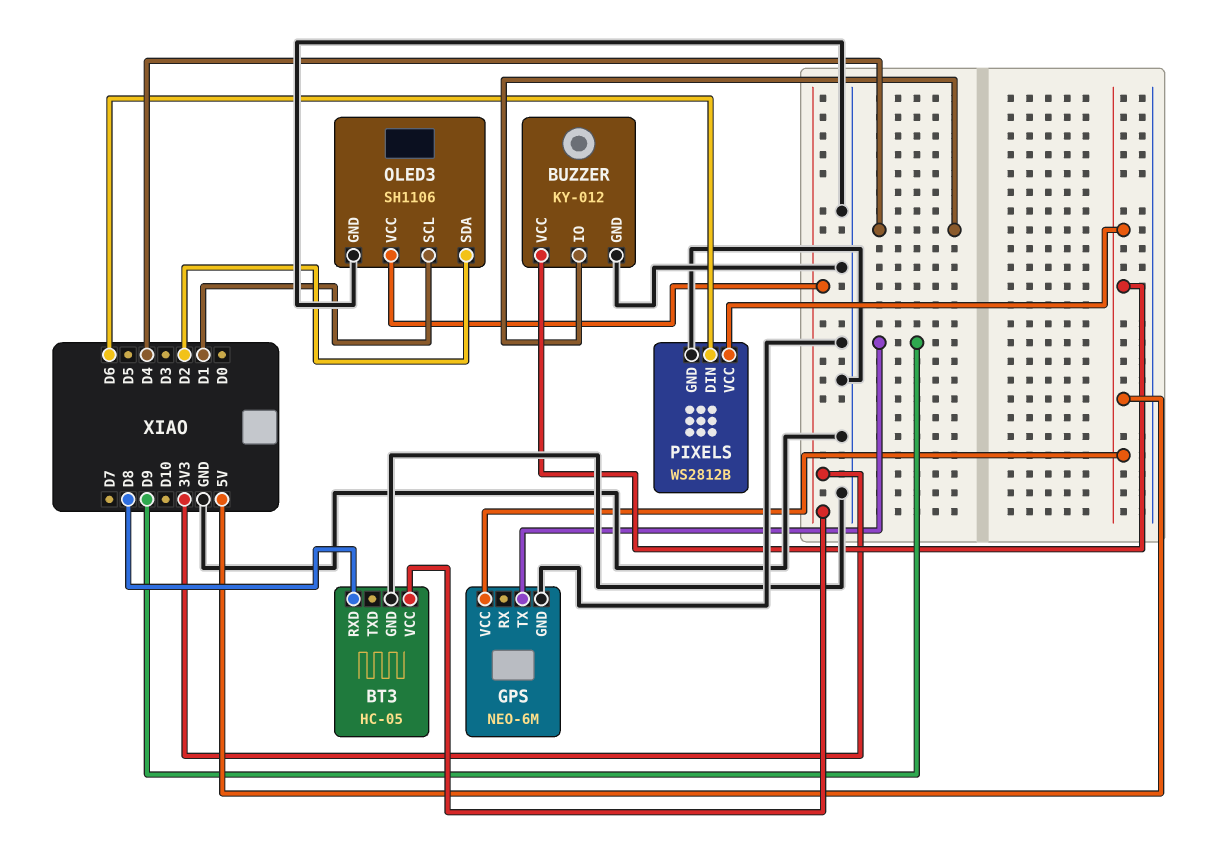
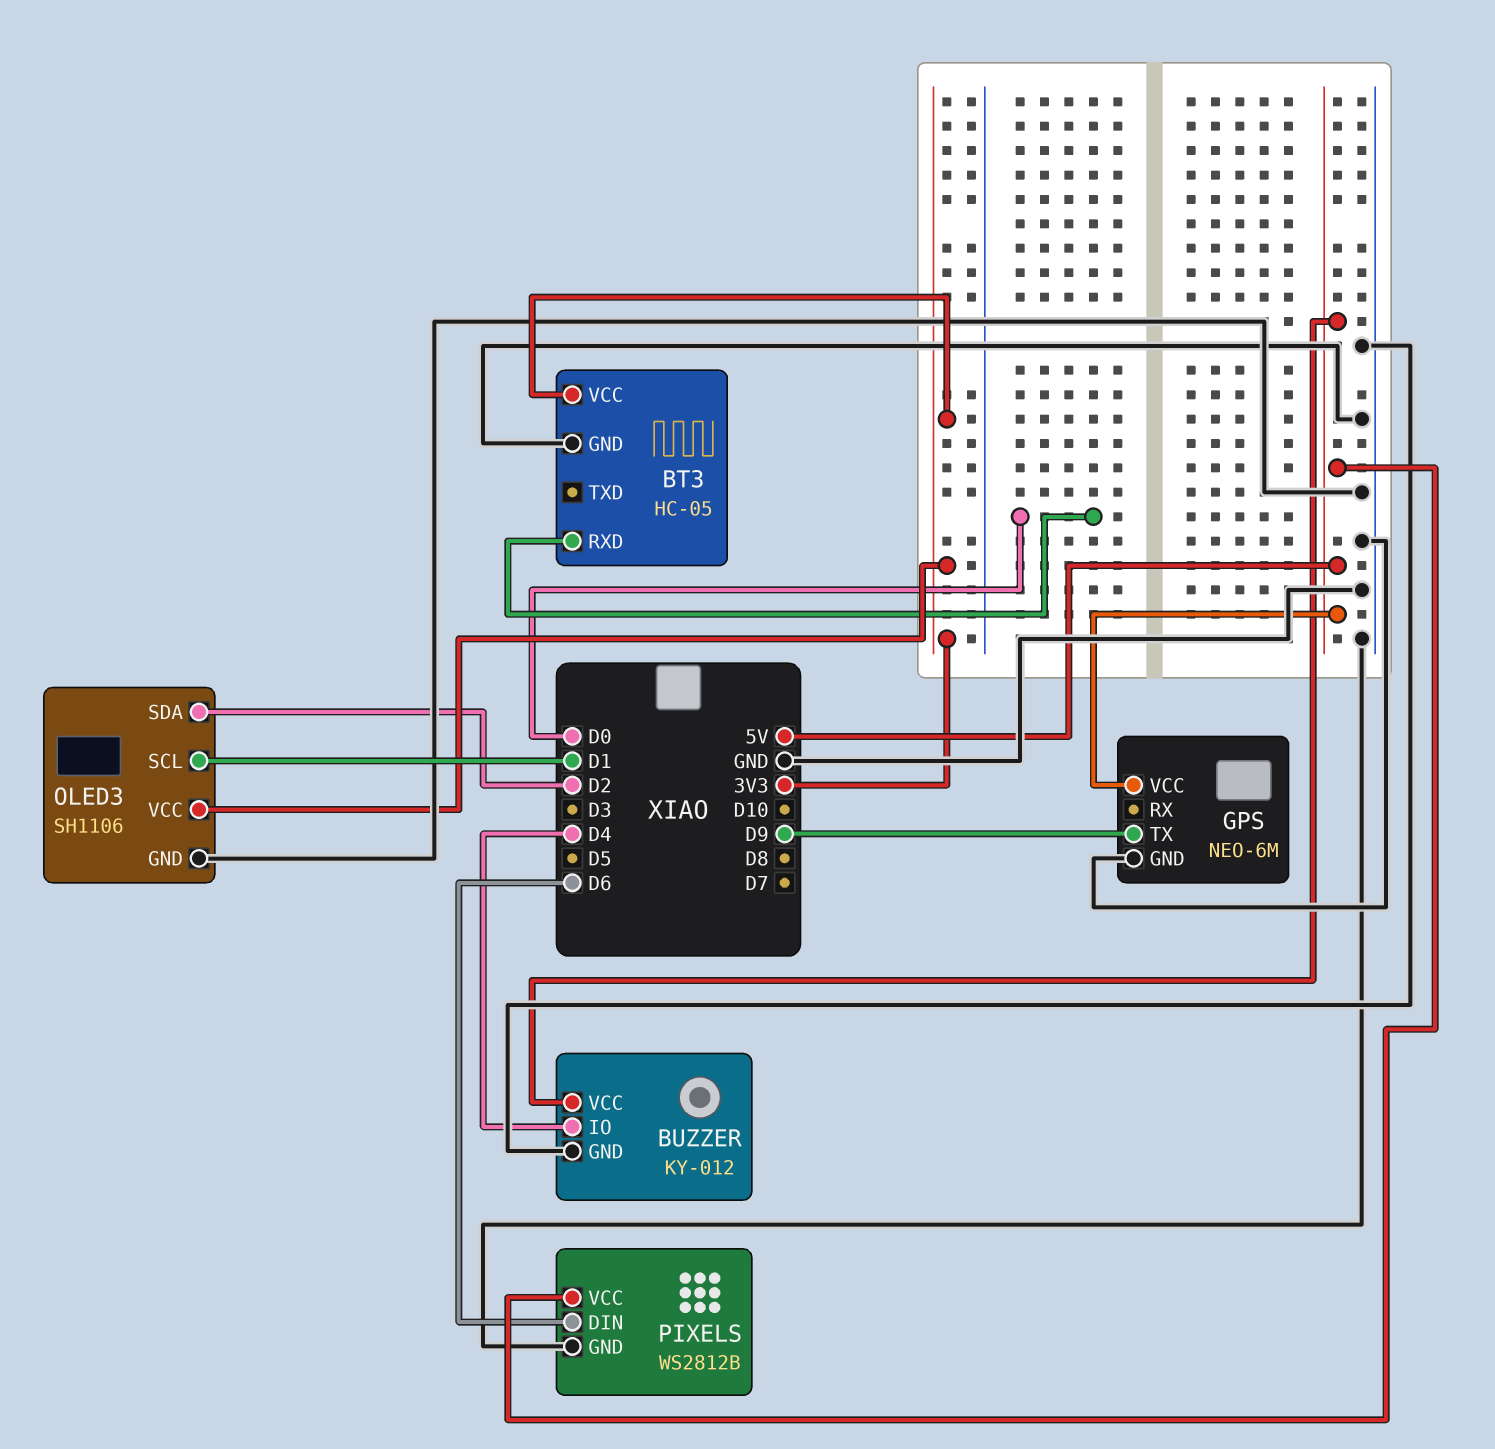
BT3 pin RXD: D8 -> D0

